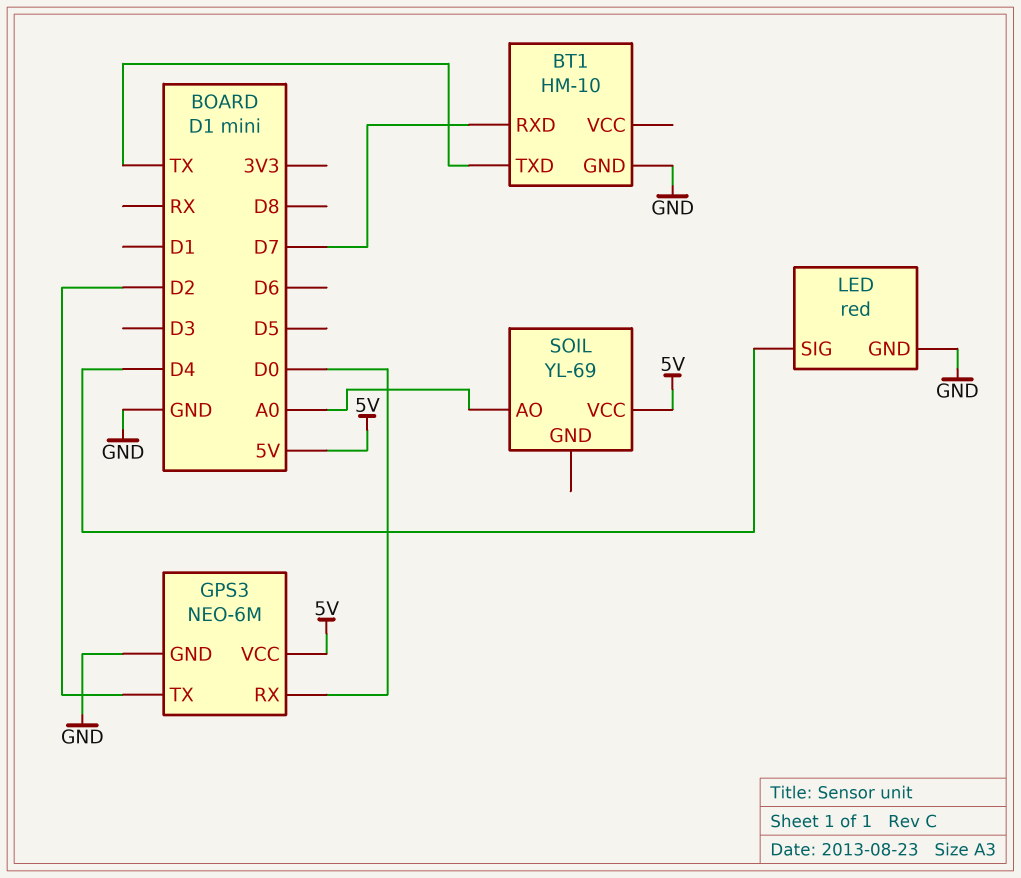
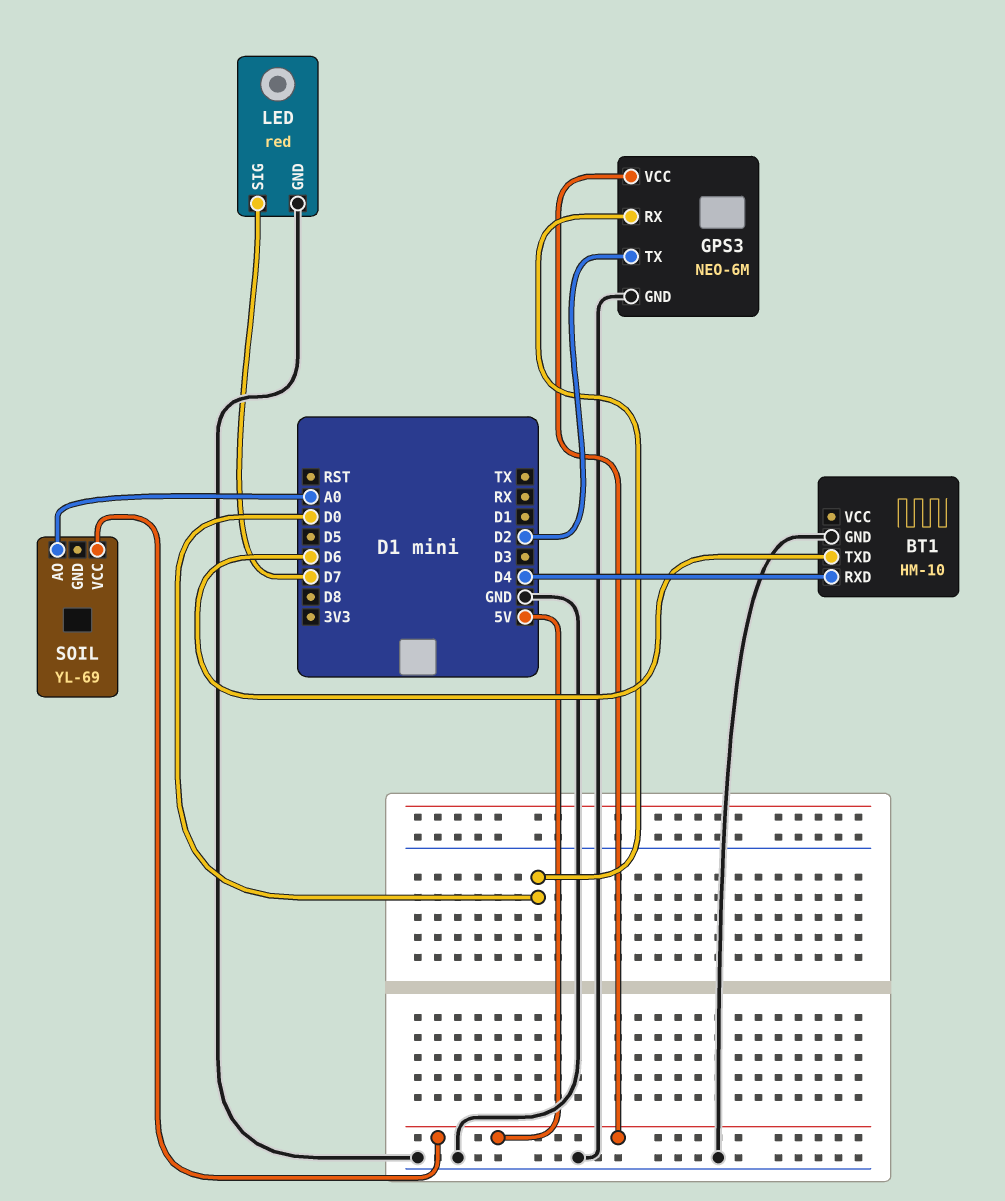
BT1 pin RXD: D7 -> D4
BT1 pin TXD: TX -> D6
LED pin SIG: D4 -> D7

